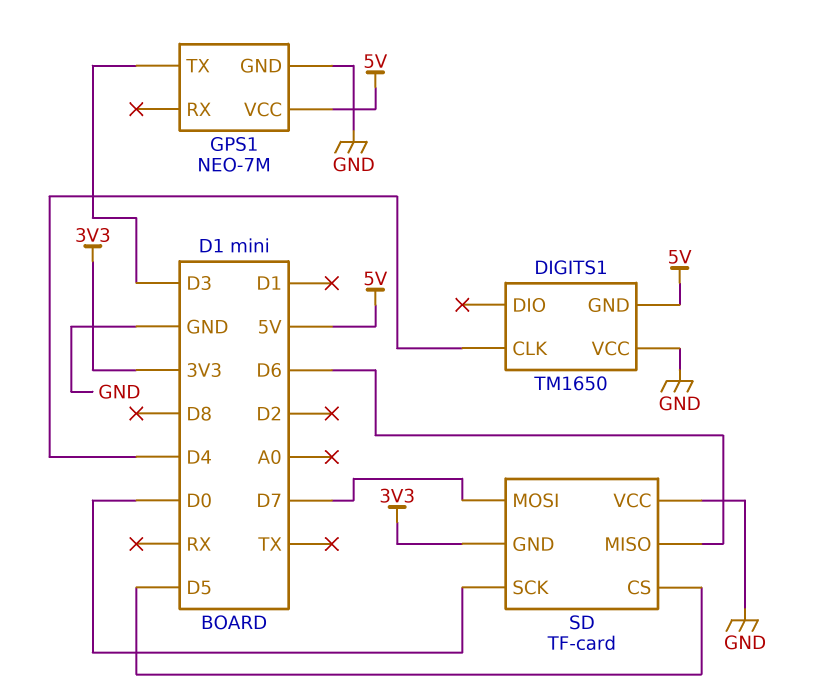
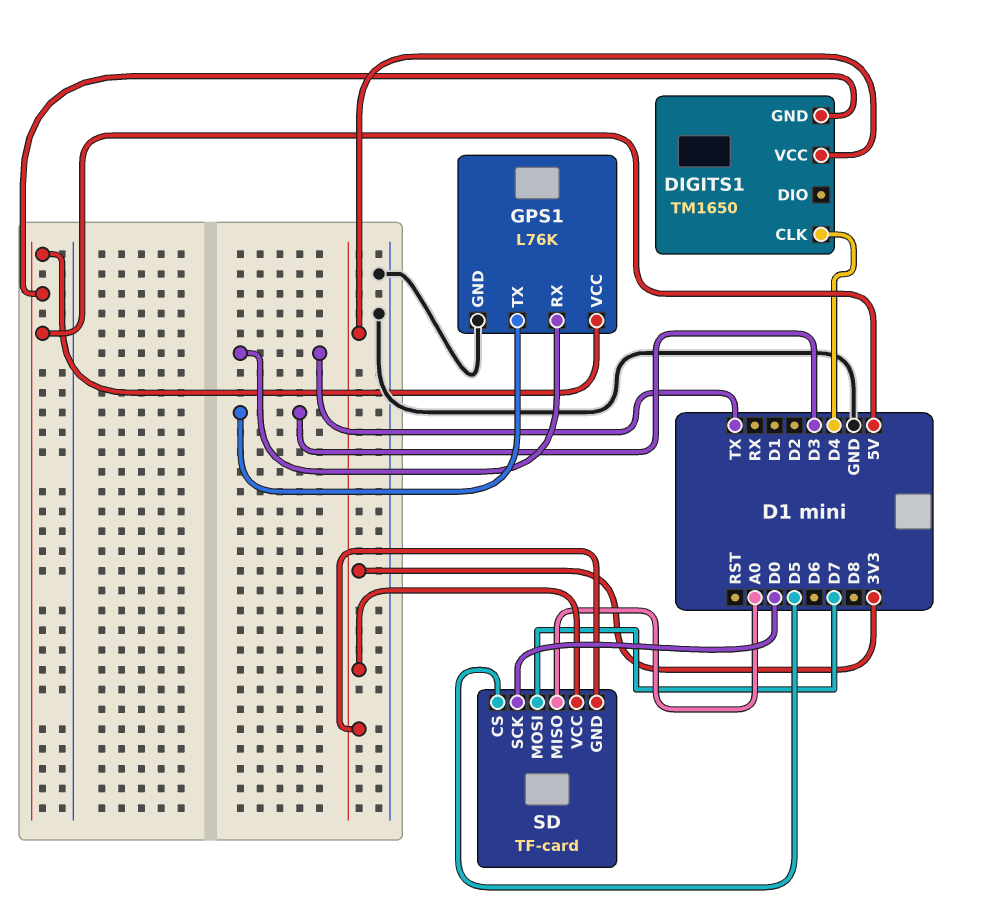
DIGITS1 pin VCC: GND -> 3V3
GPS1: NEO-7M -> L76K
GPS1 pin RX: none -> TX
SD pin MISO: D6 -> A0
SD pin VCC: GND -> 3V3

